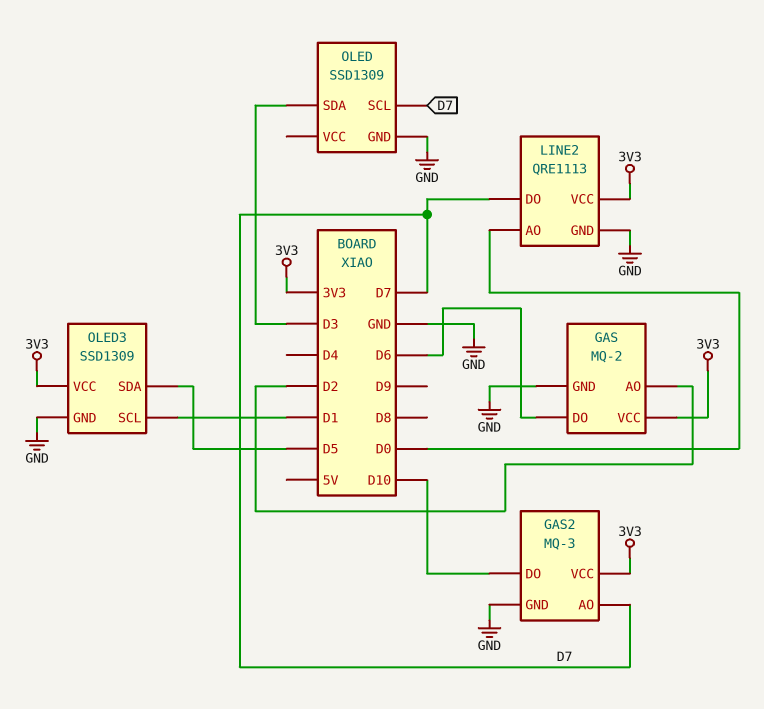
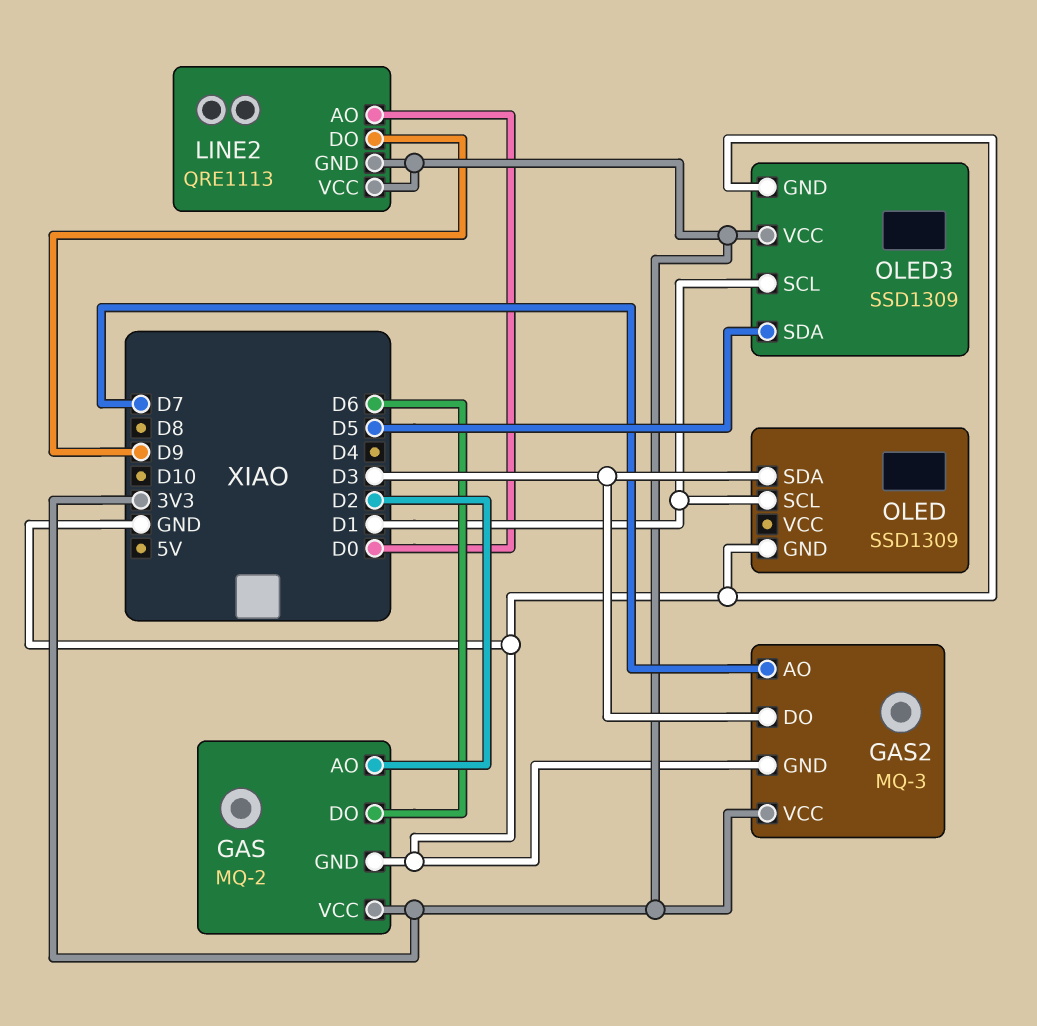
GAS2 pin DO: D10 -> D3
LINE2 pin DO: D7 -> D9
LINE2 pin GND: GND -> 3V3
OLED pin SCL: D7 -> D1

